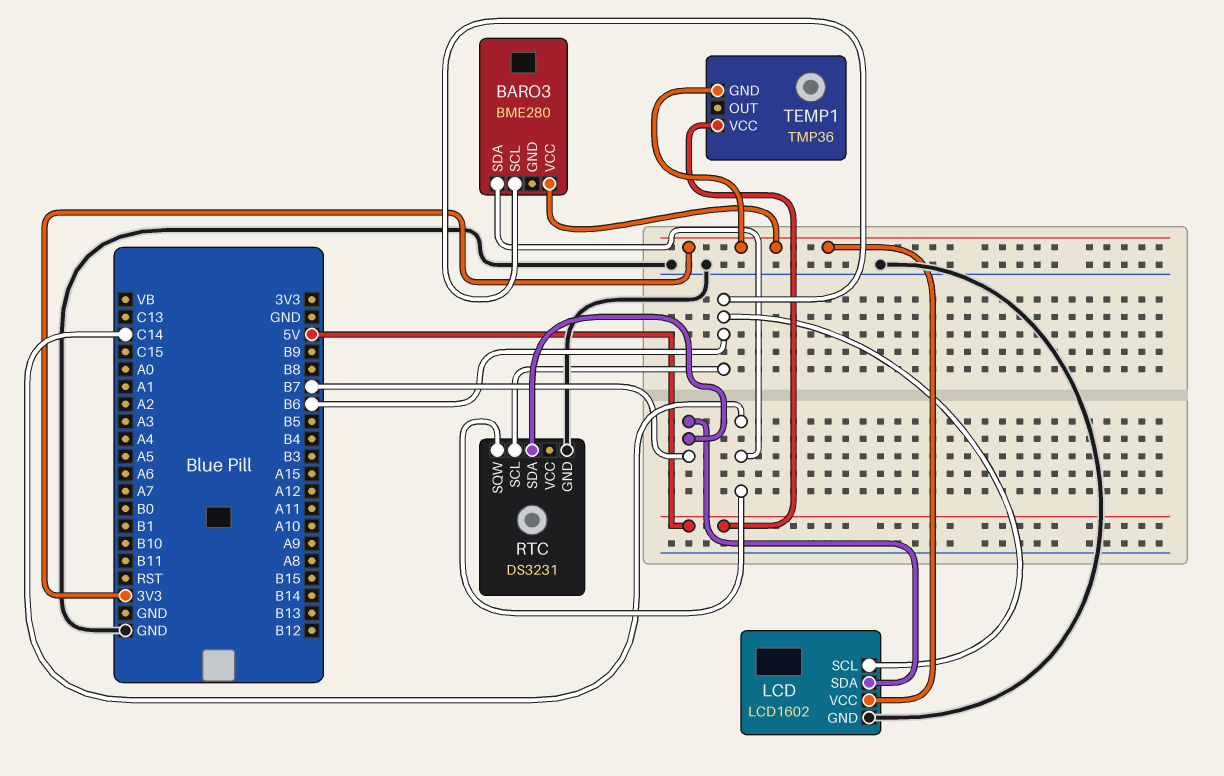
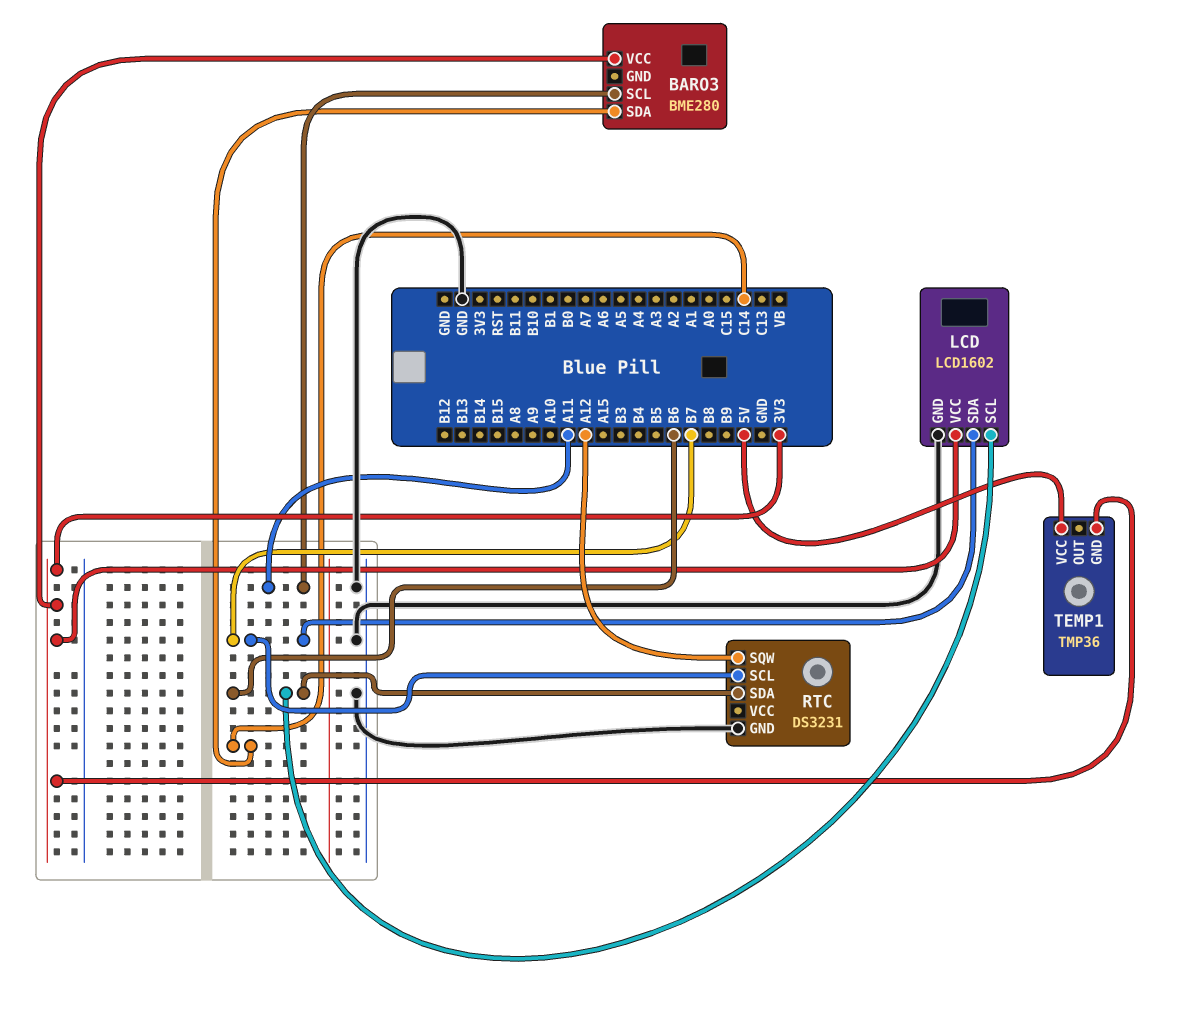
BARO3 pin SCL: B6 -> A11
RTC pin SCL: B6 -> B7
RTC pin SDA: B7 -> B6
RTC pin SQW: C14 -> A12

